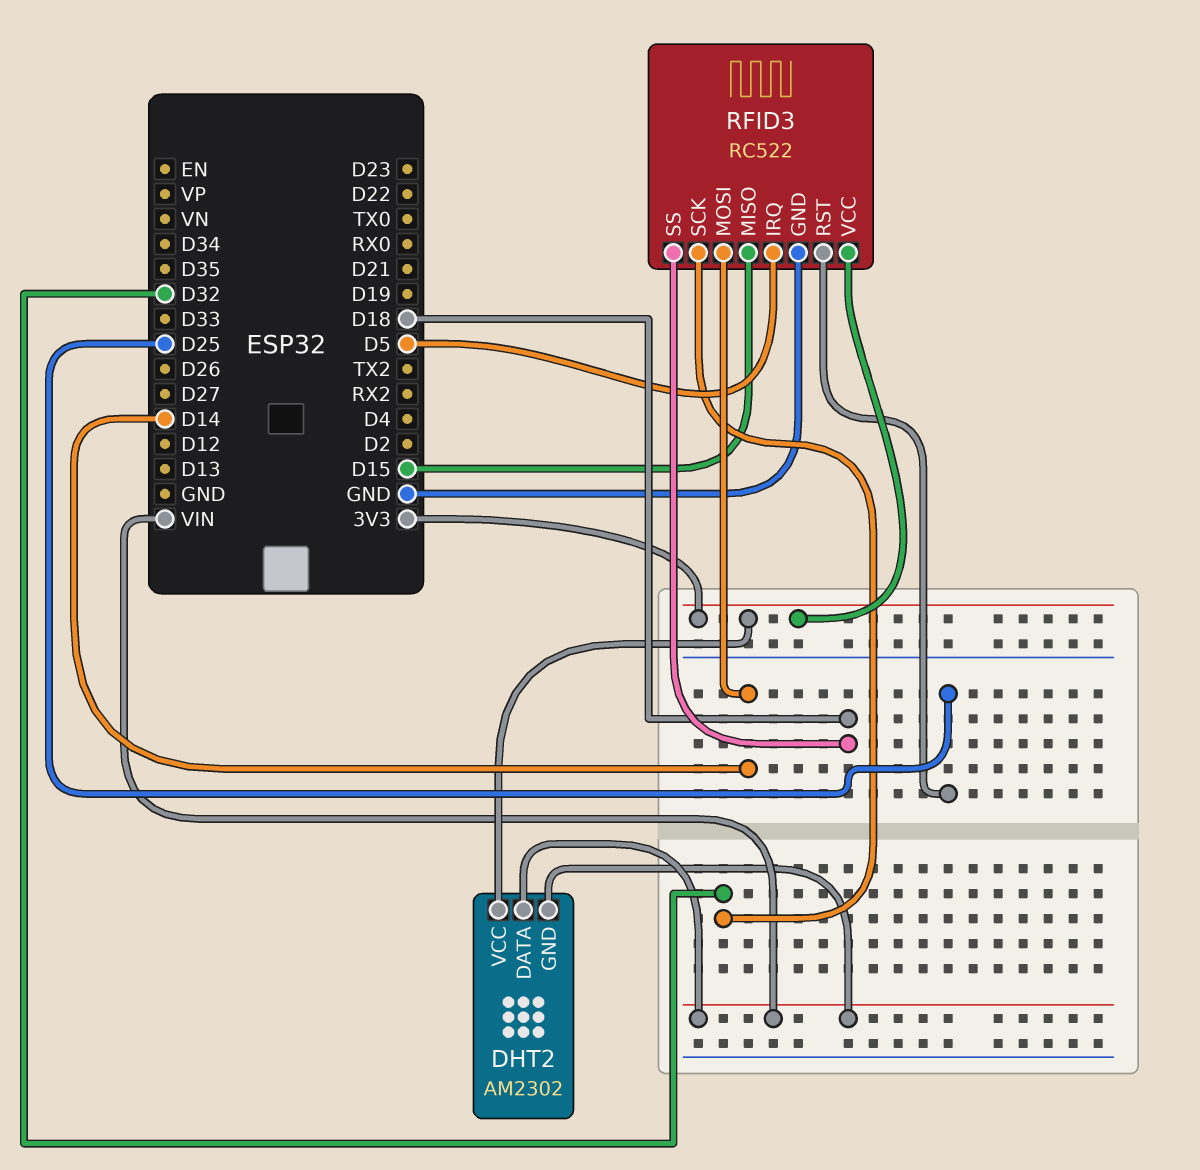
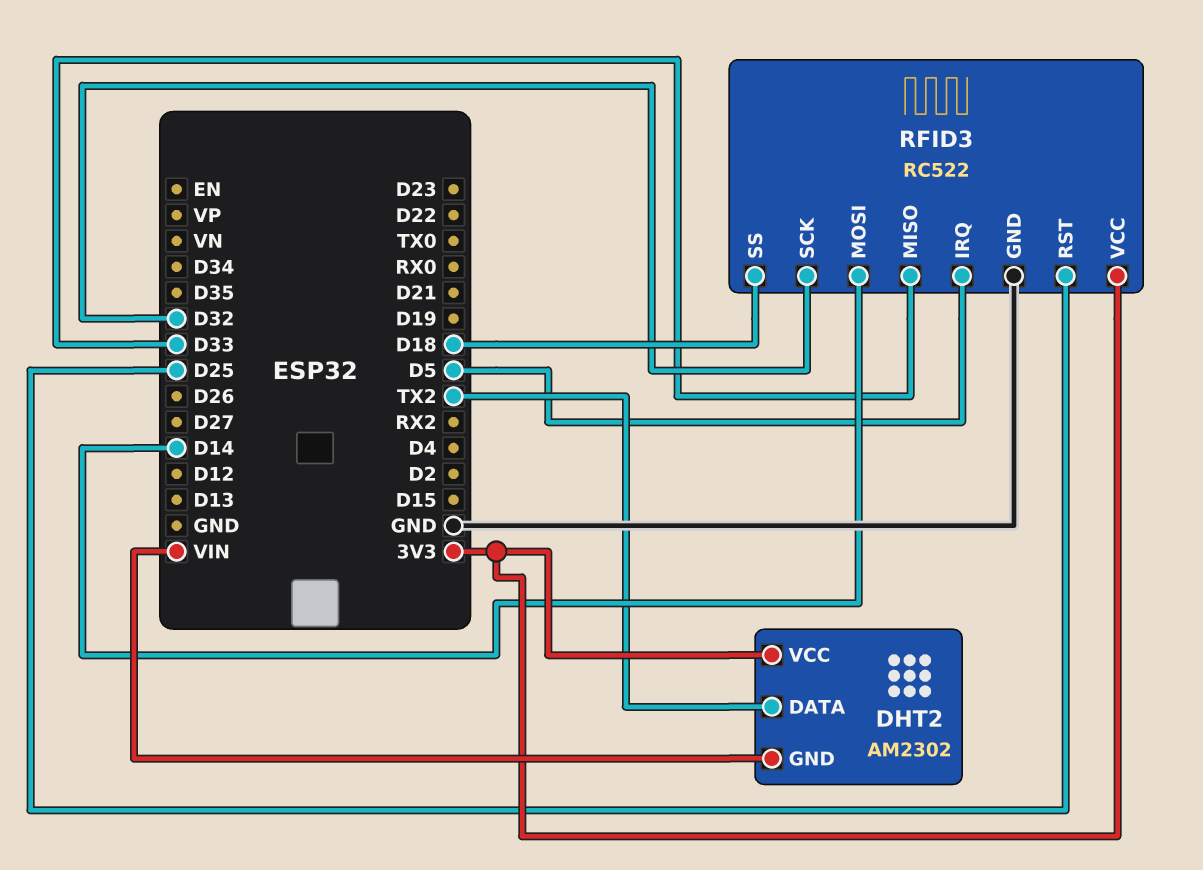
DHT2 pin DATA: VIN -> TX2
RFID3 pin MISO: D15 -> D33

